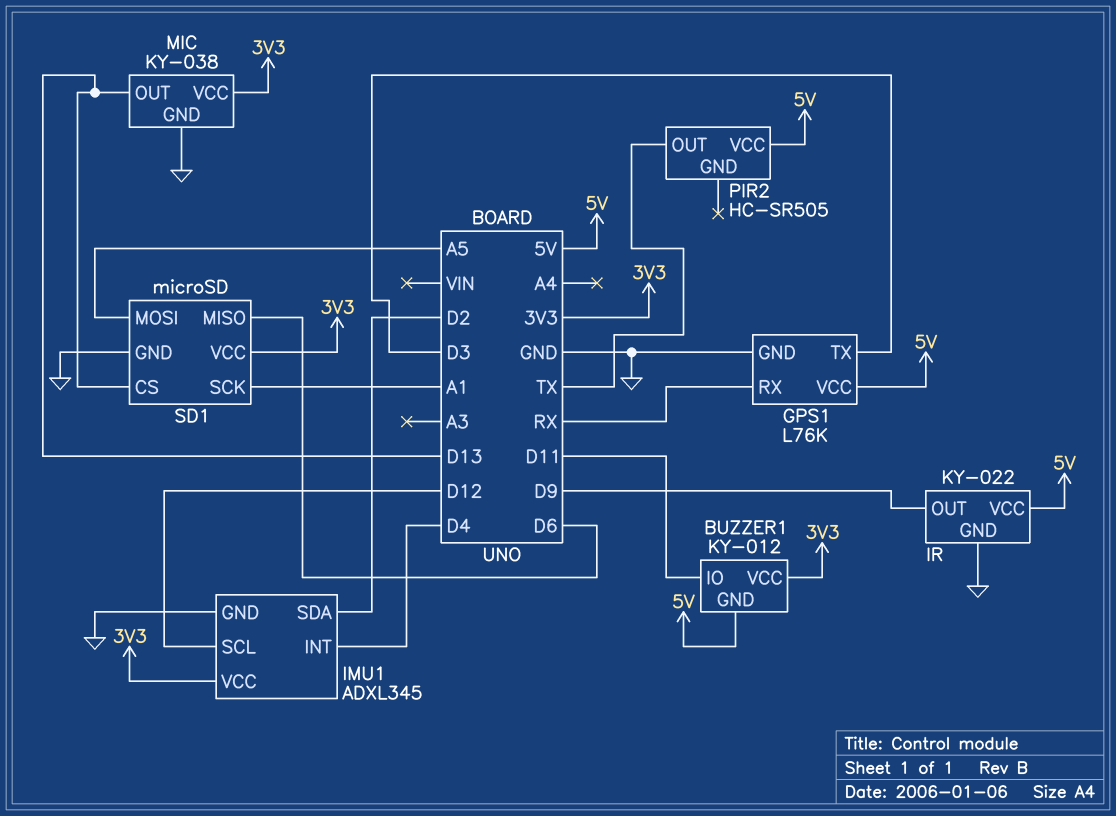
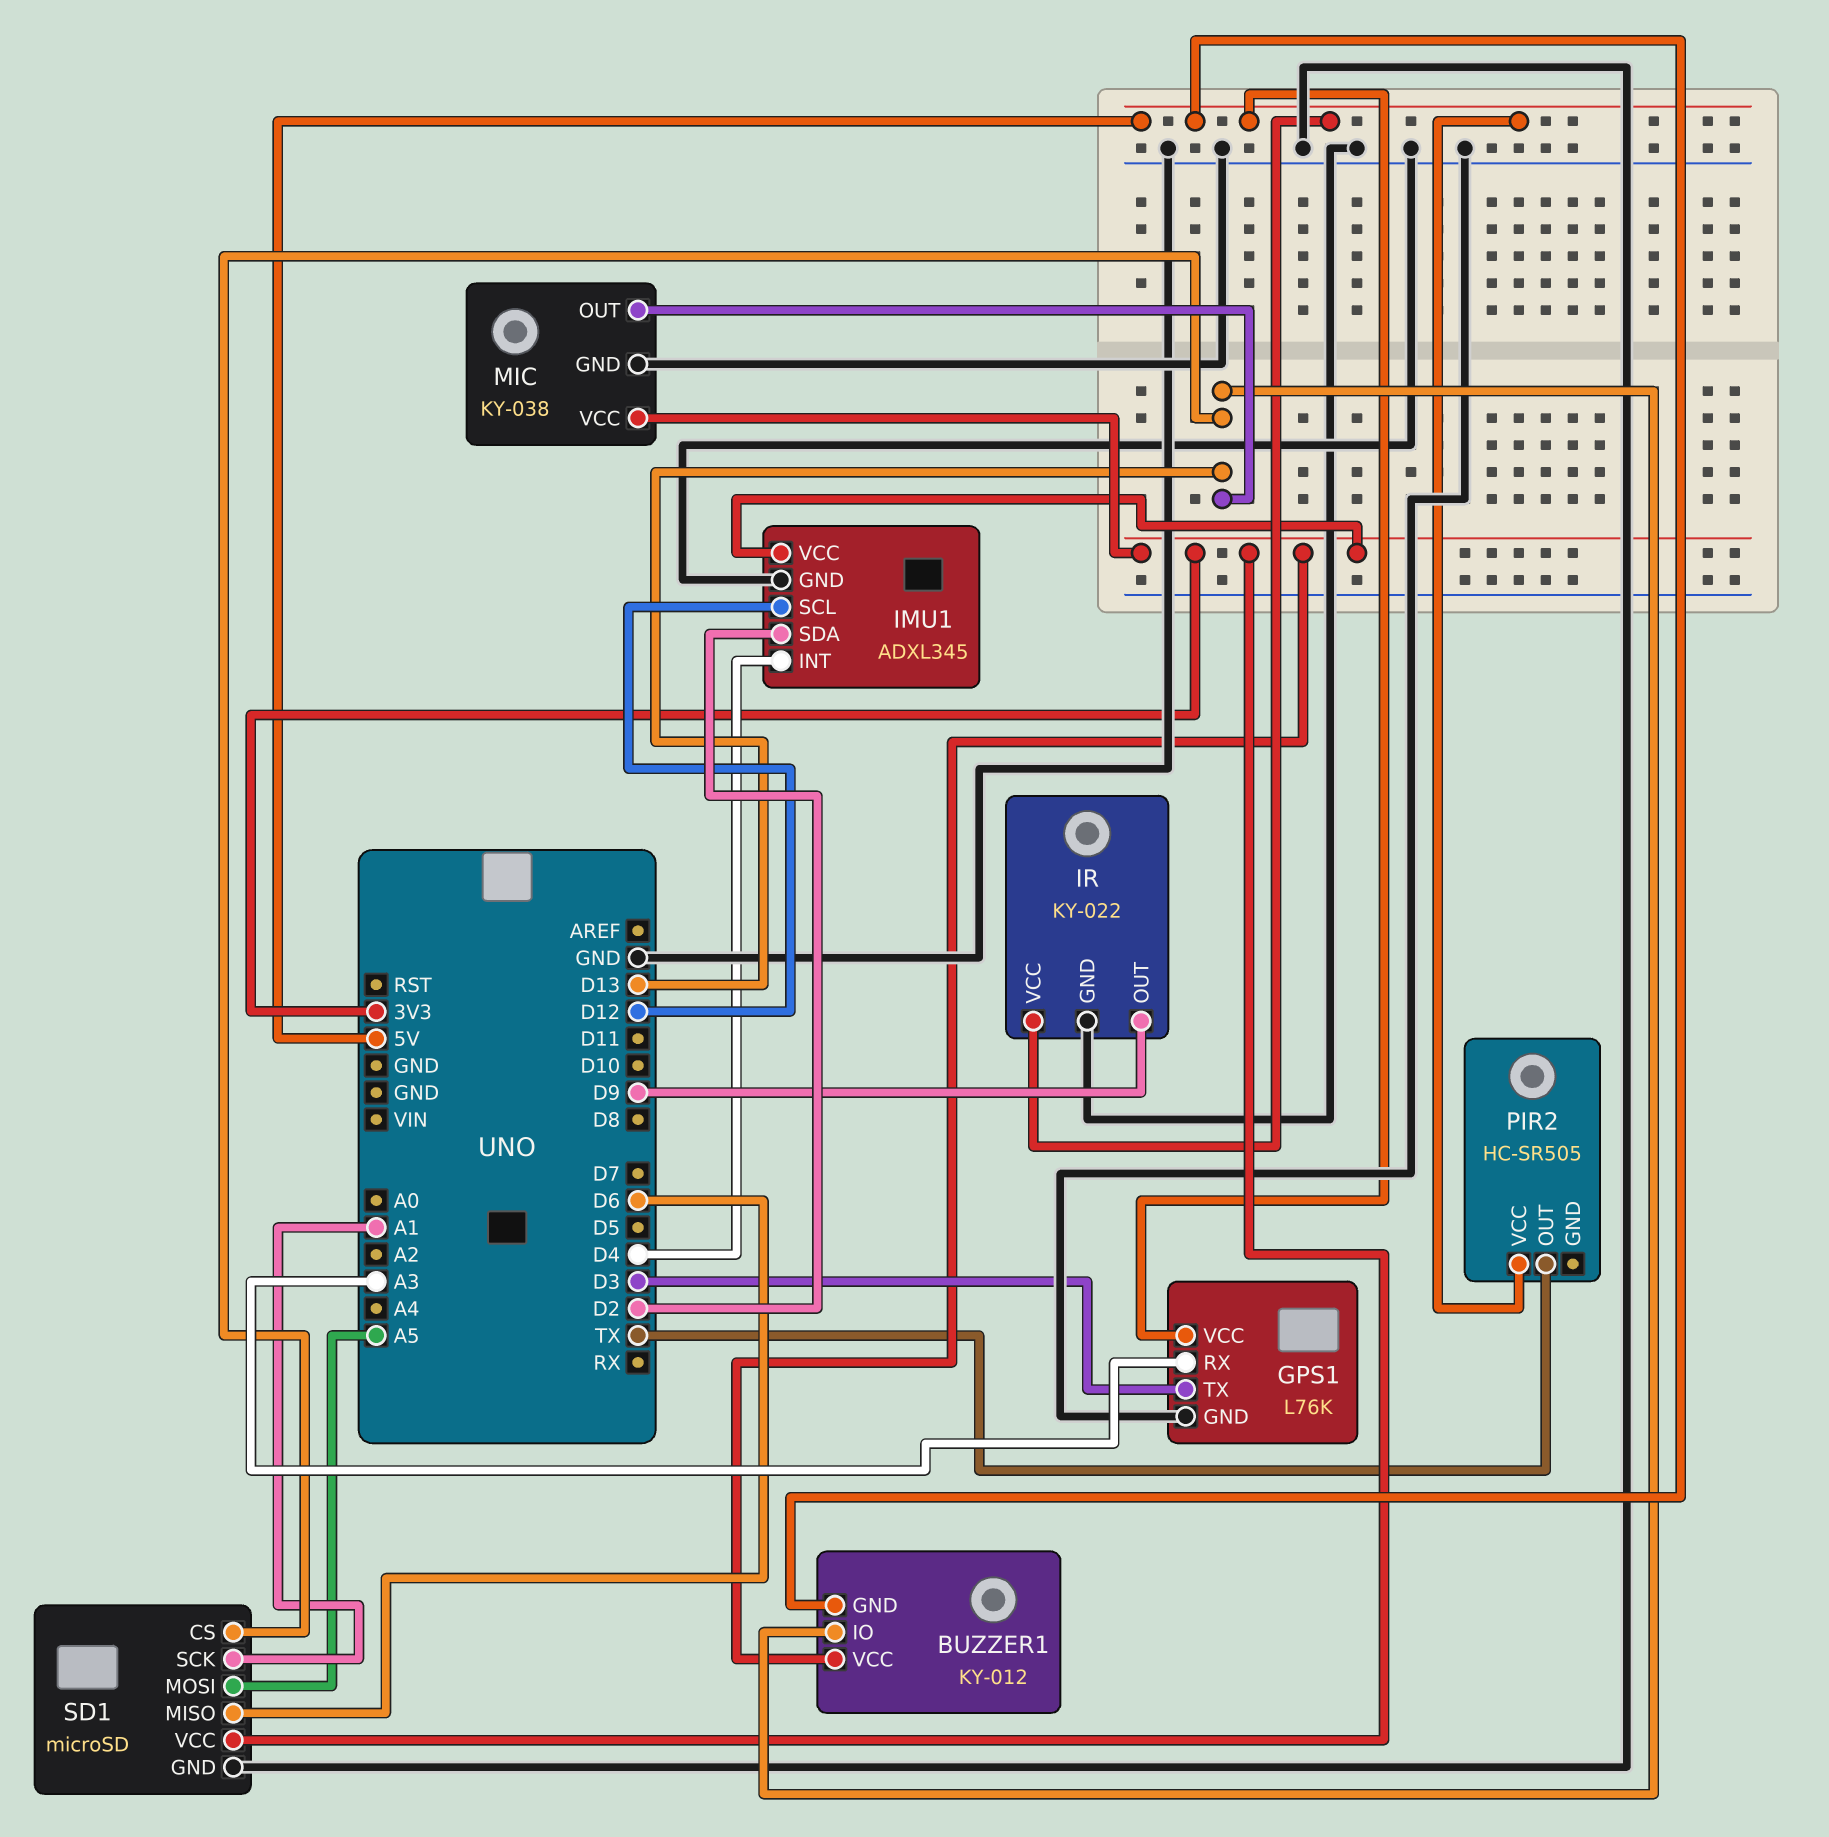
BUZZER1 pin IO: D11 -> D13
GPS1 pin RX: RX -> A3

